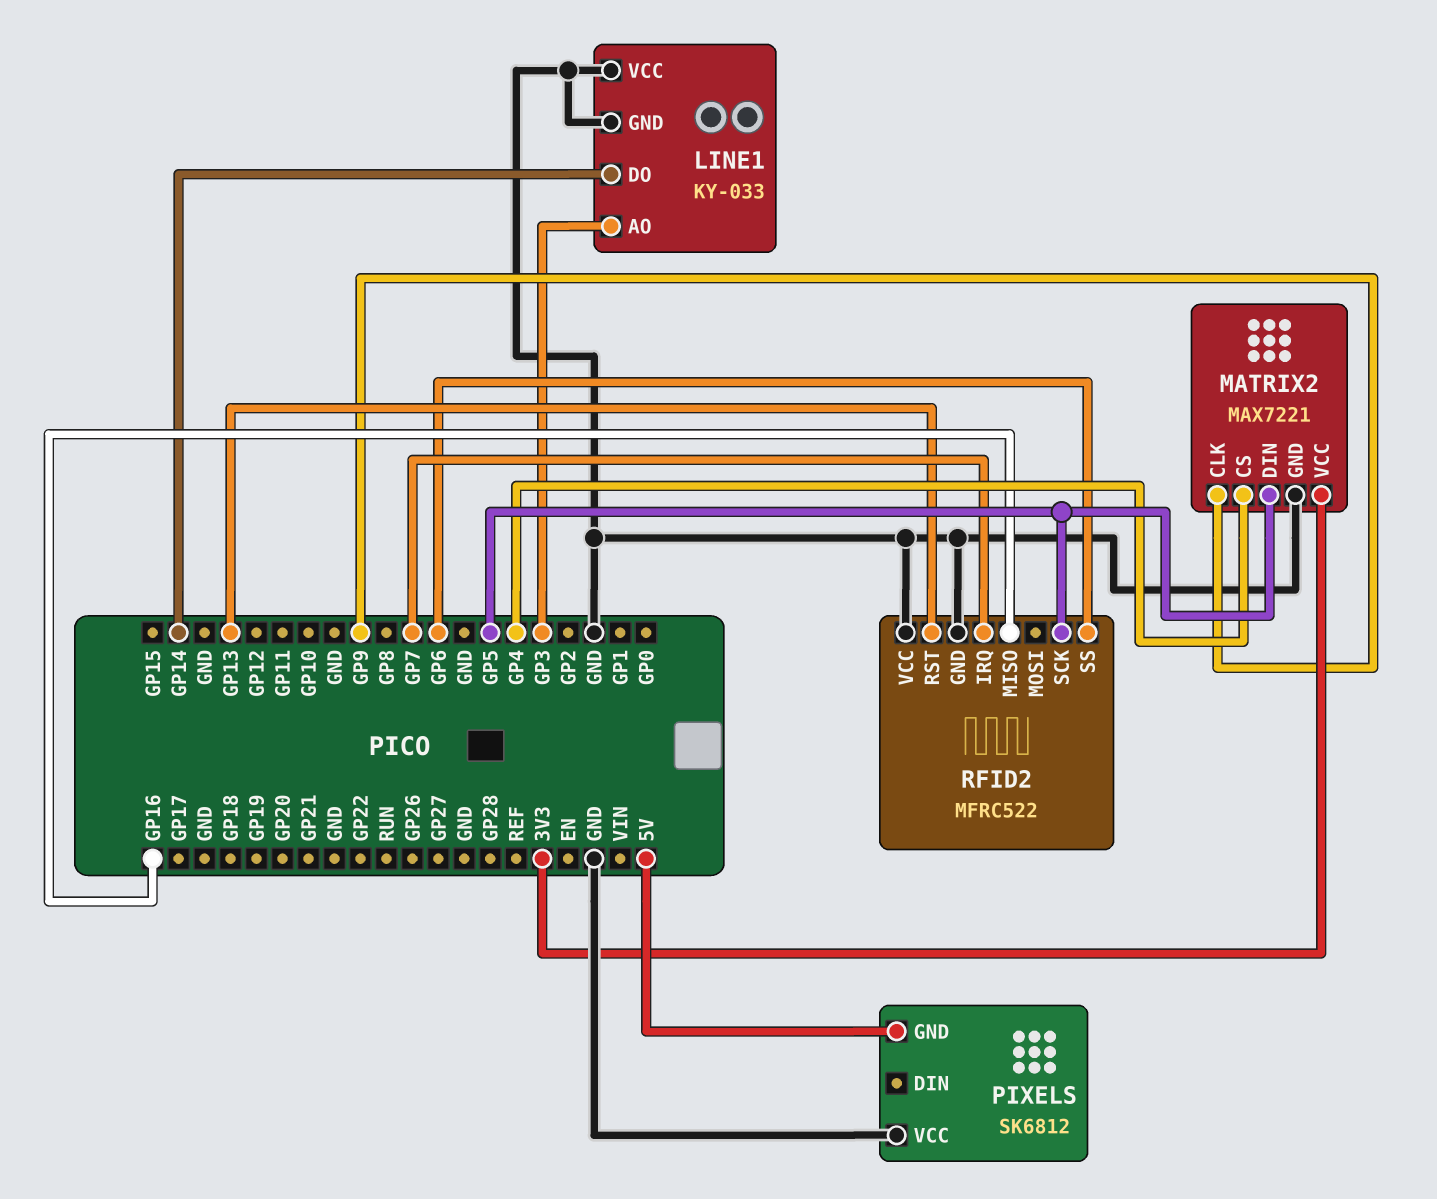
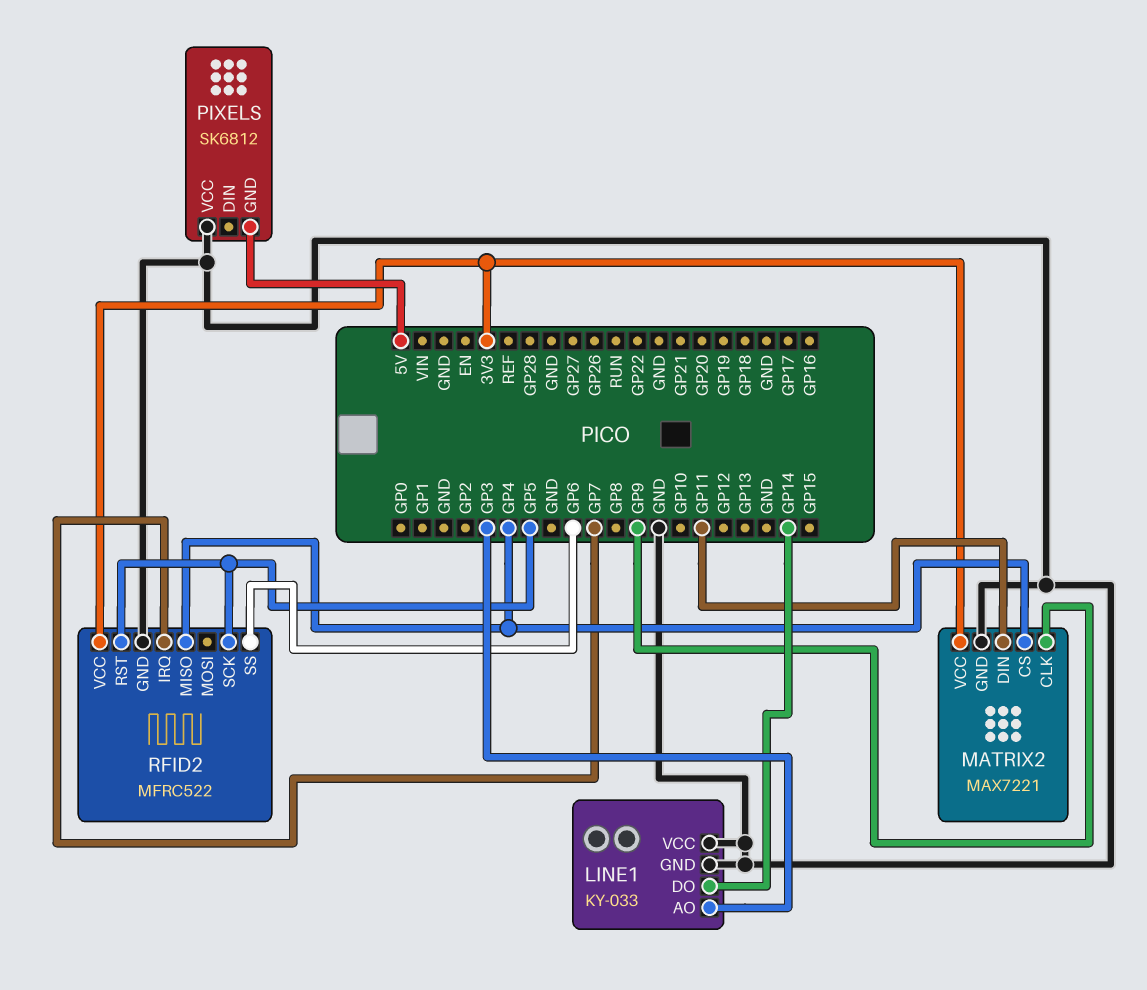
MATRIX2 pin DIN: GP5 -> GP11
RFID2 pin MISO: GP16 -> GP4
RFID2 pin RST: GP13 -> GP5
RFID2 pin VCC: GND -> 3V3

